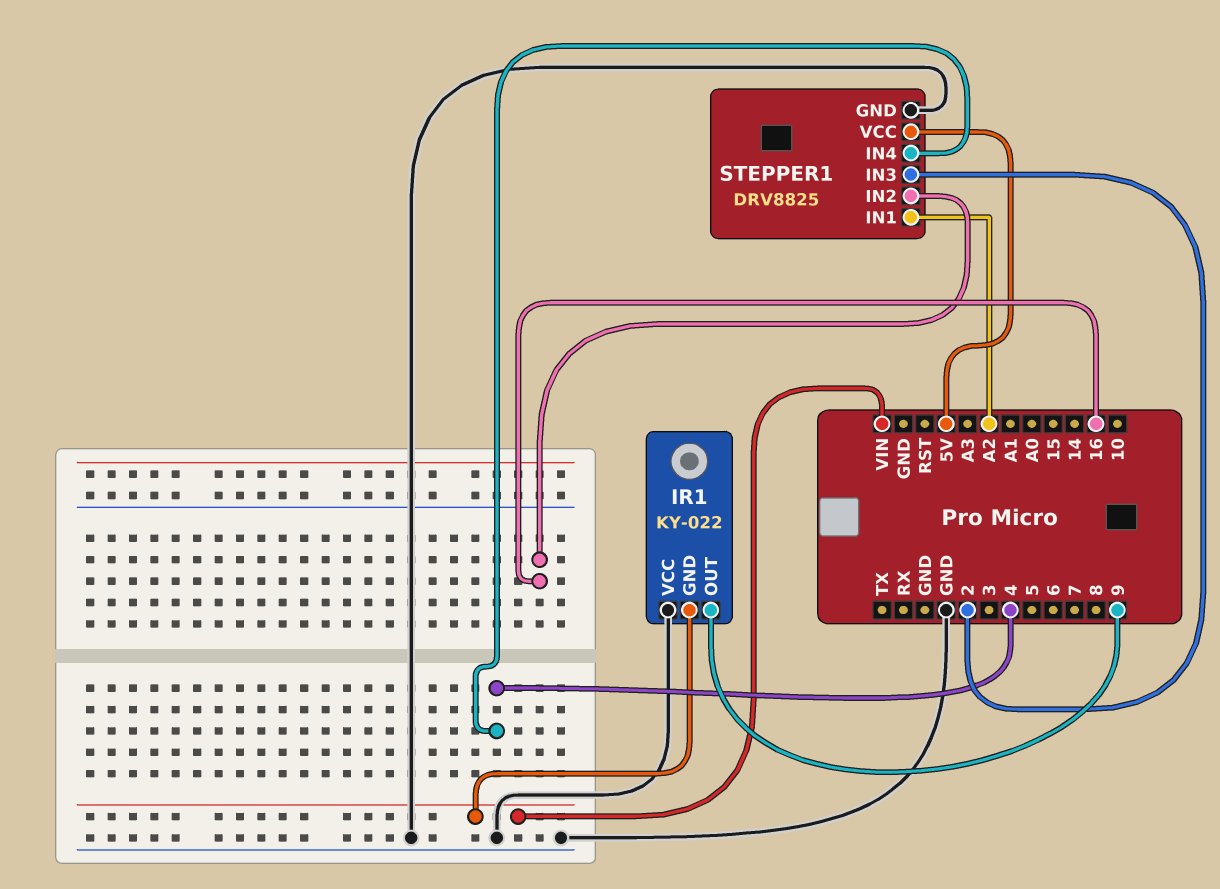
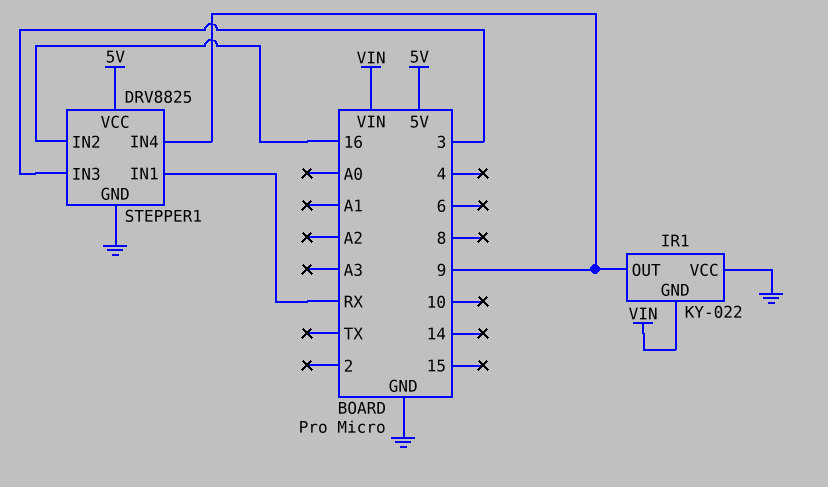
STEPPER1 pin IN1: A2 -> RX
STEPPER1 pin IN3: 2 -> 3
STEPPER1 pin IN4: 4 -> 9

